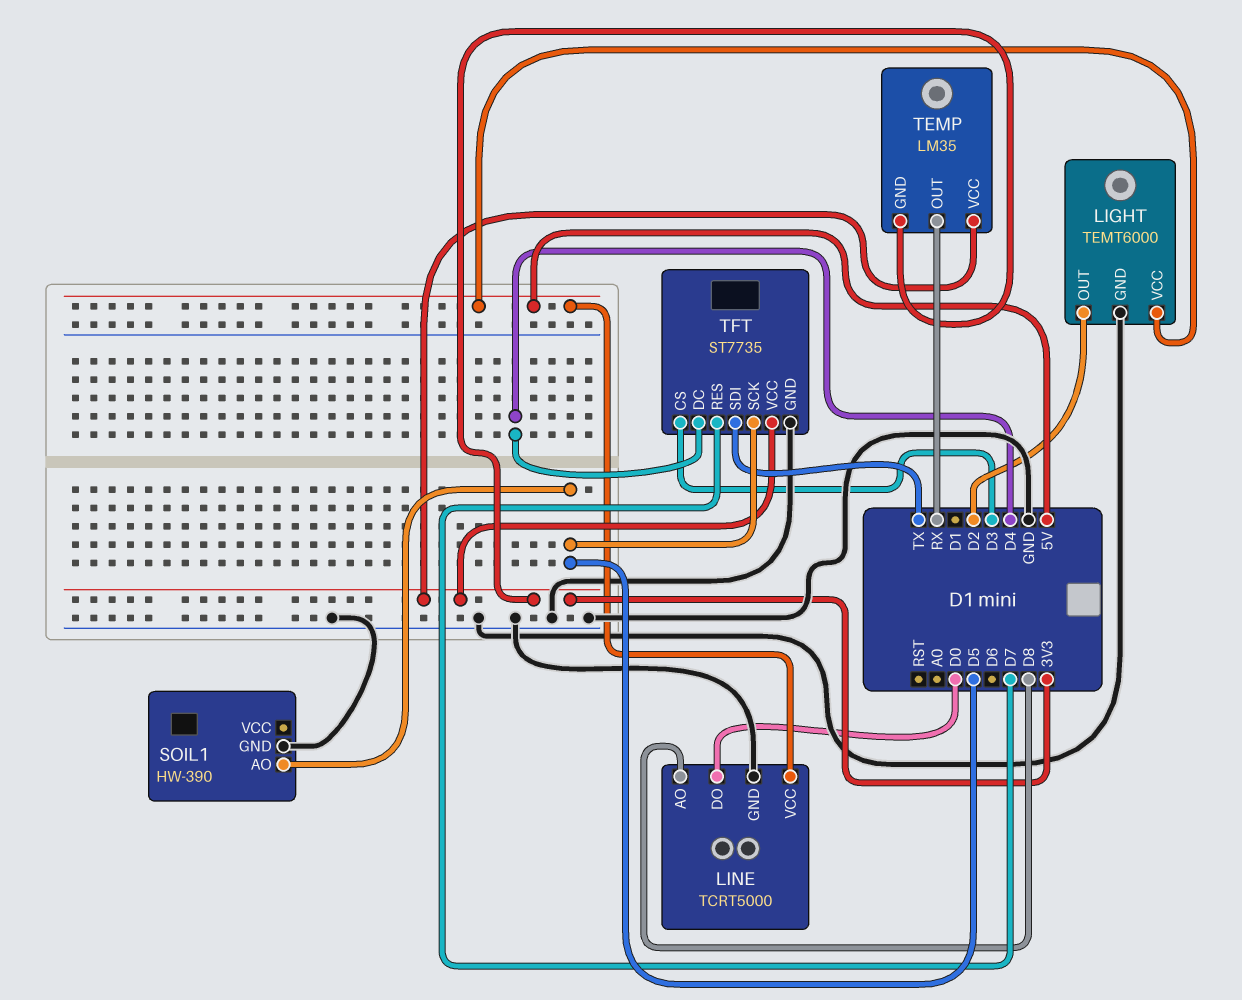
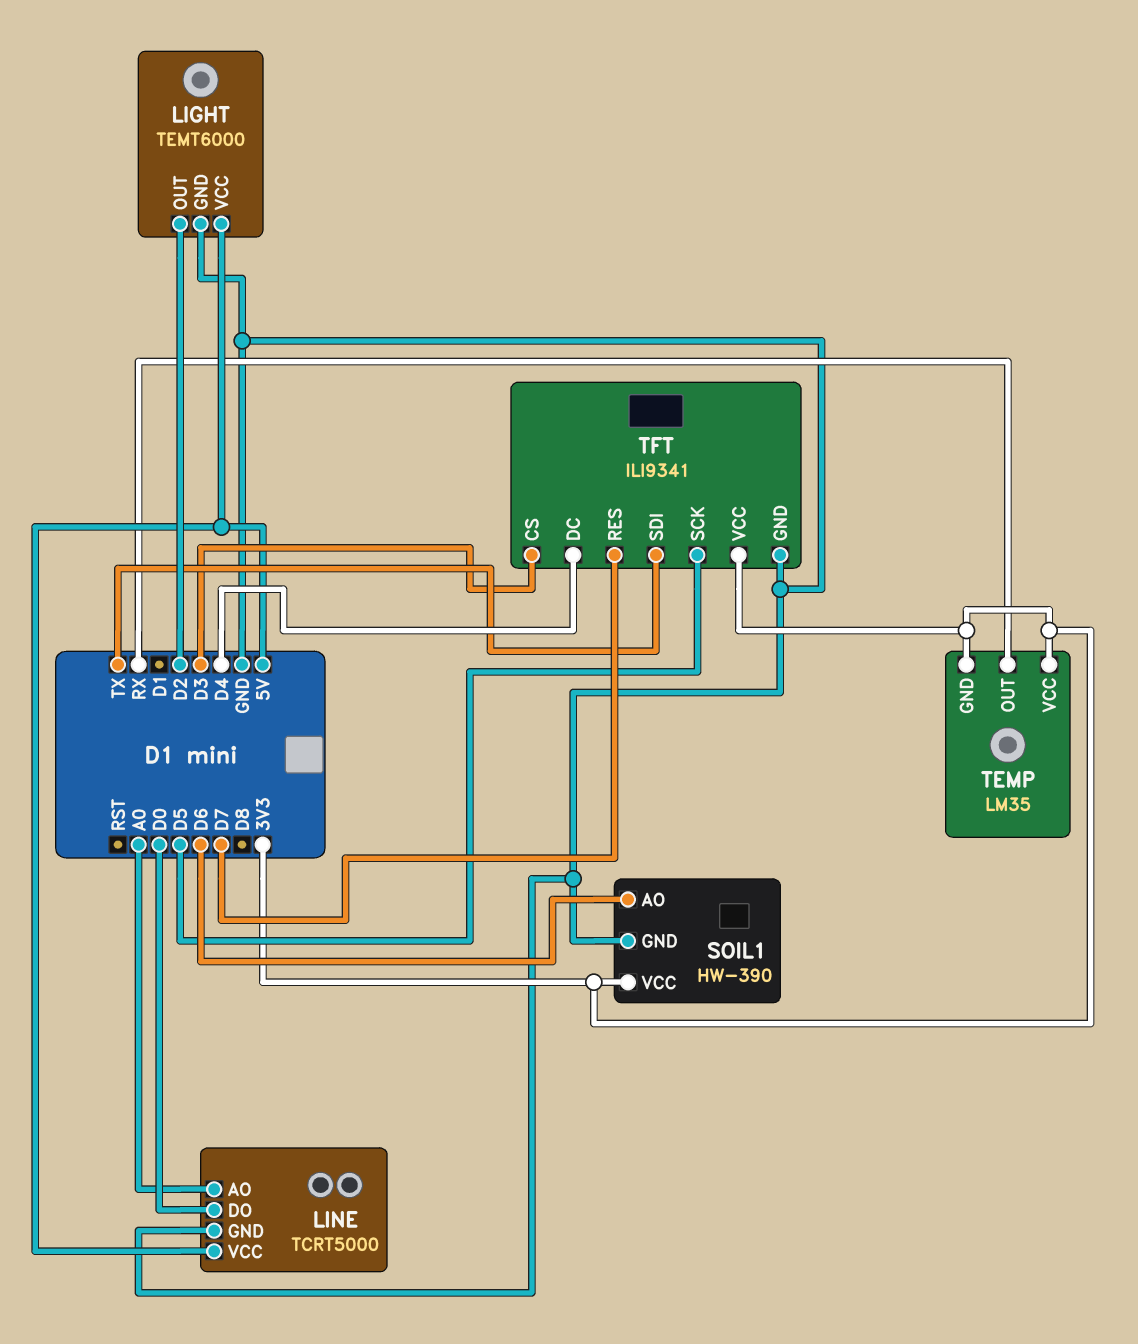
LINE pin AO: D8 -> A0
SOIL1 pin AO: D5 -> D6
SOIL1 pin VCC: none -> 3V3
TFT: ST7735 -> ILI9341

